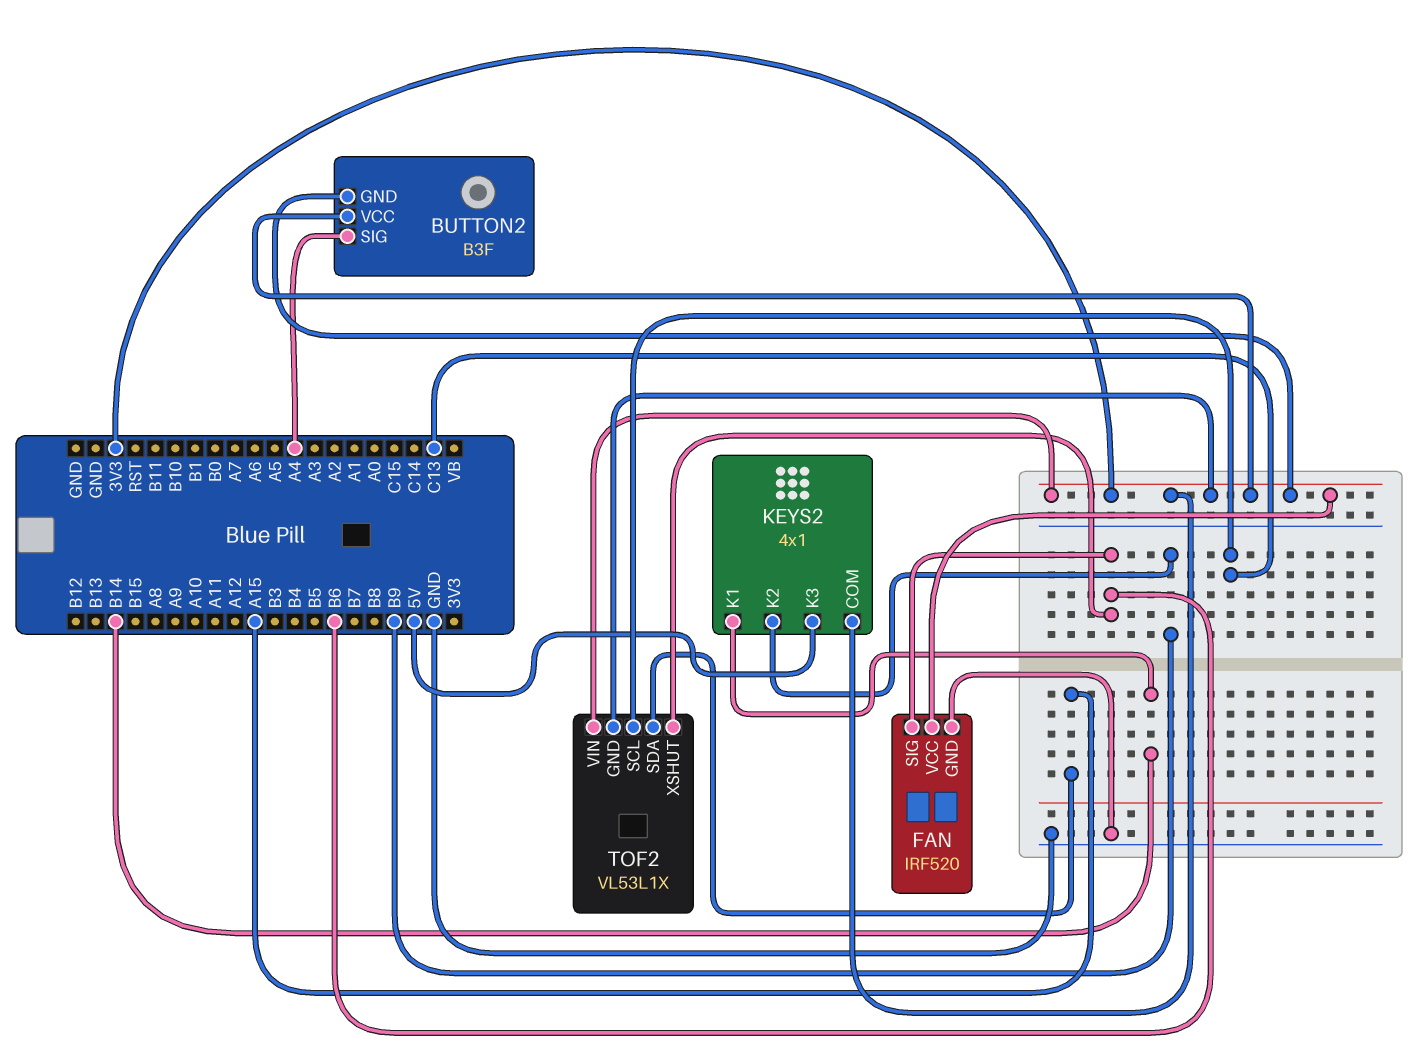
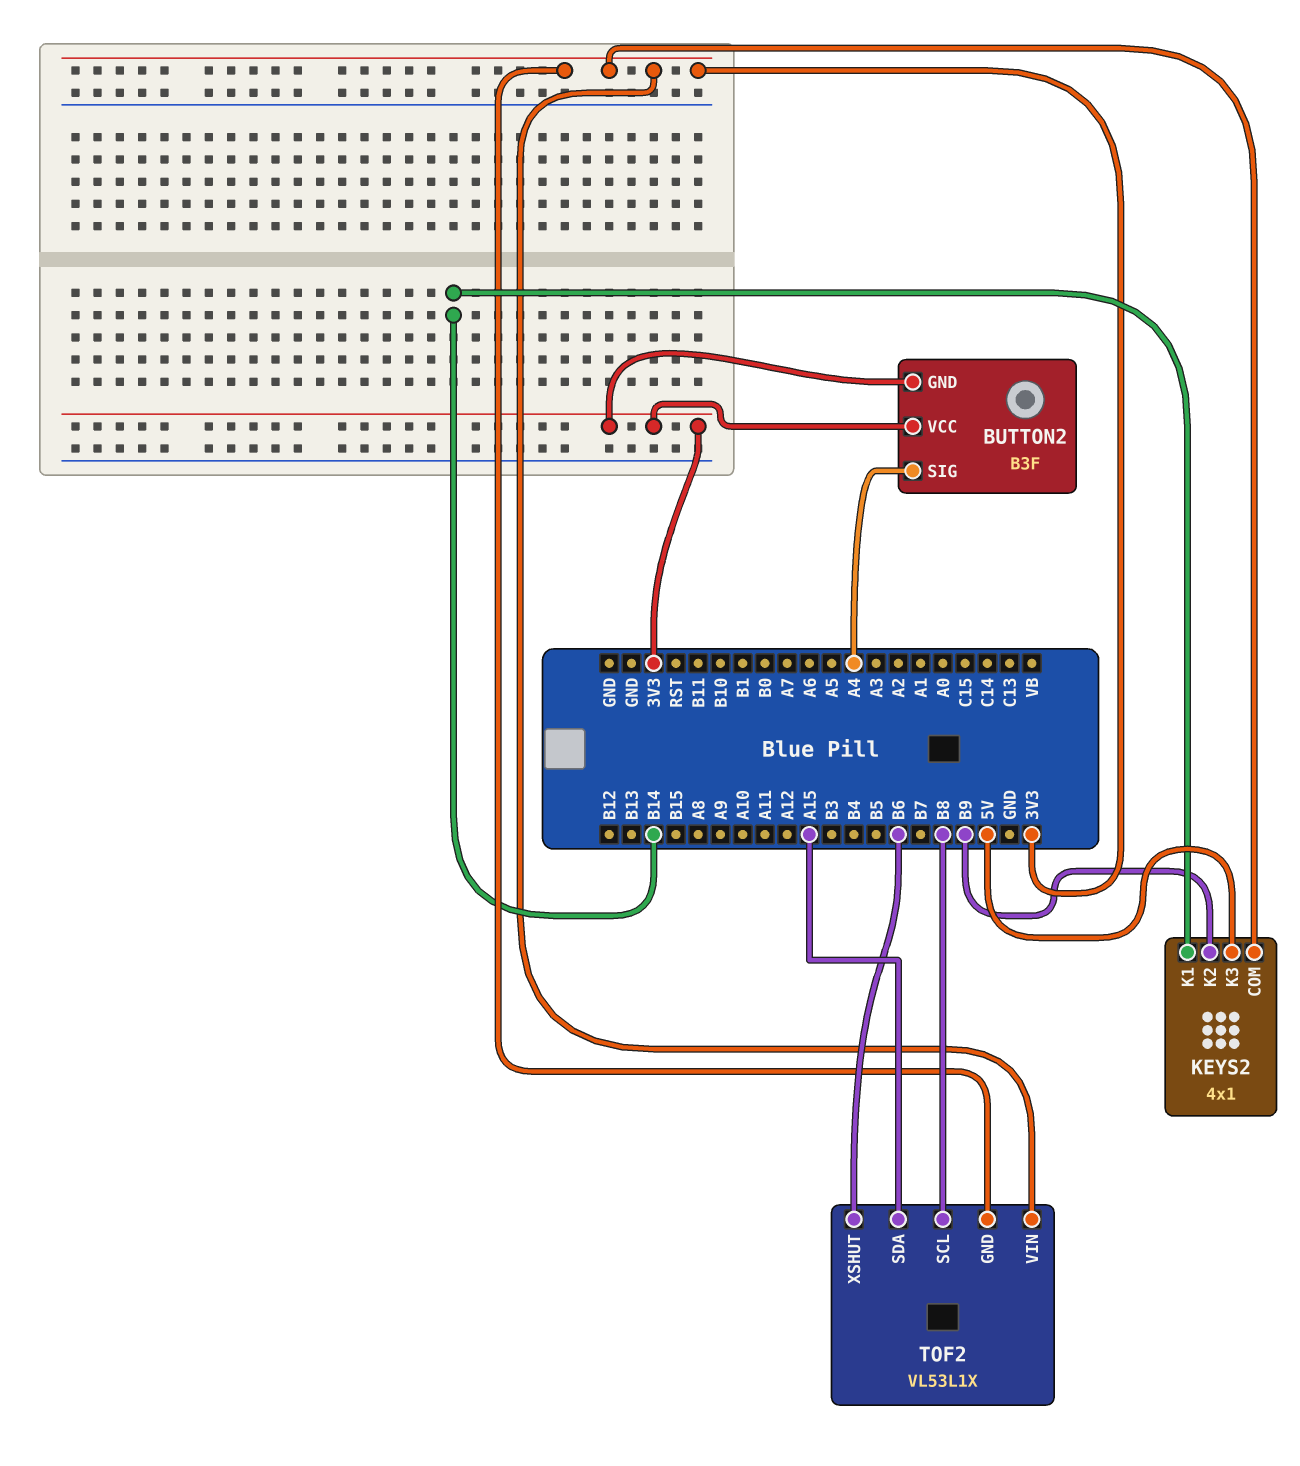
FAN: IRF520 -> none
FAN pin GND: GND -> none
FAN pin SIG: B6 -> none
FAN pin VCC: 3V3 -> none
TOF2 pin SCL: C13 -> B8

